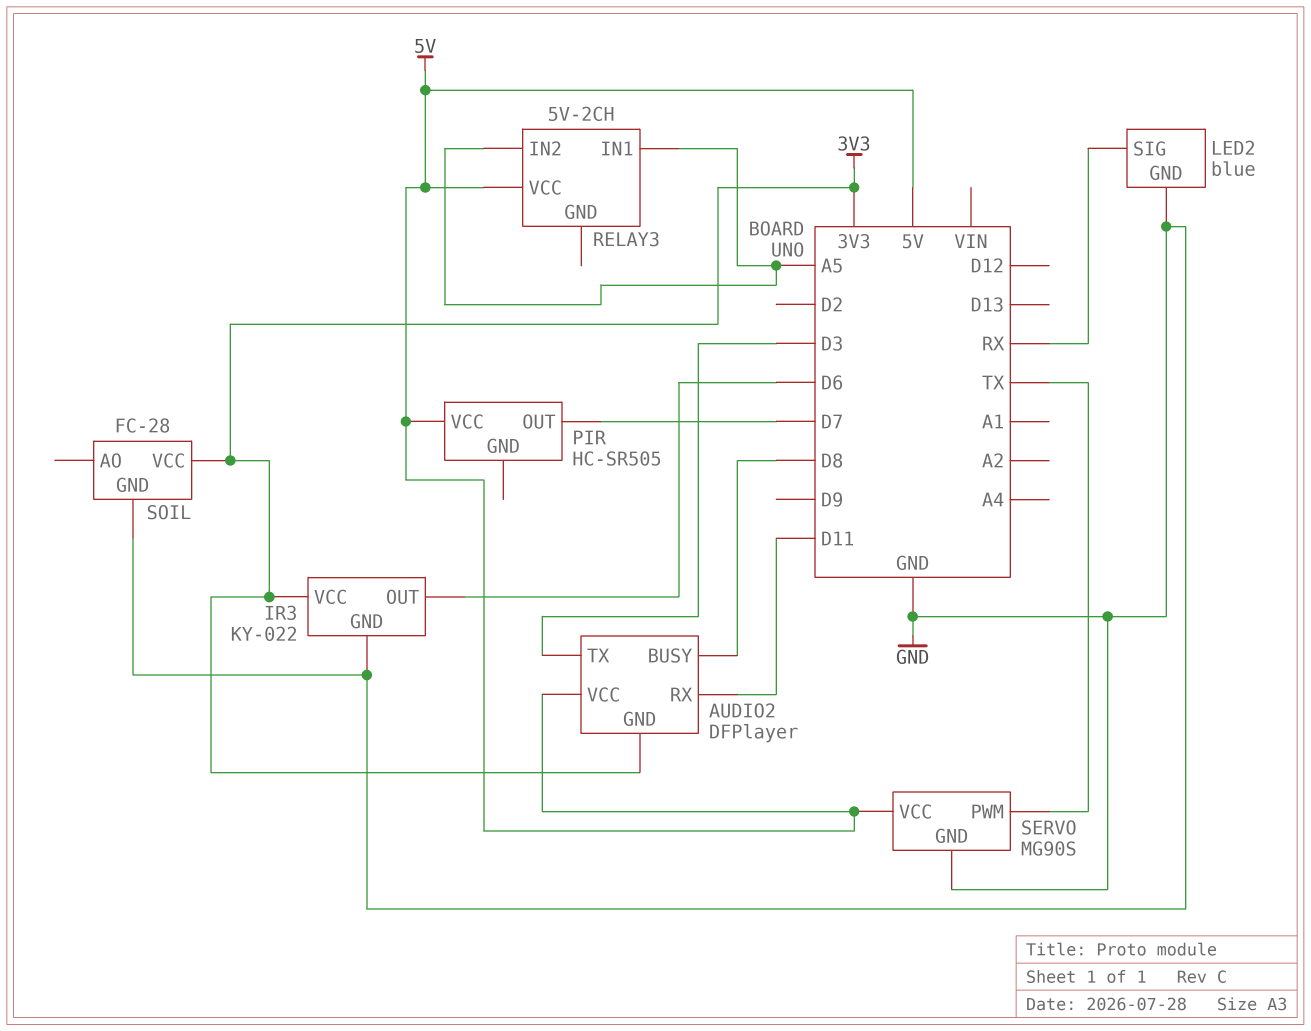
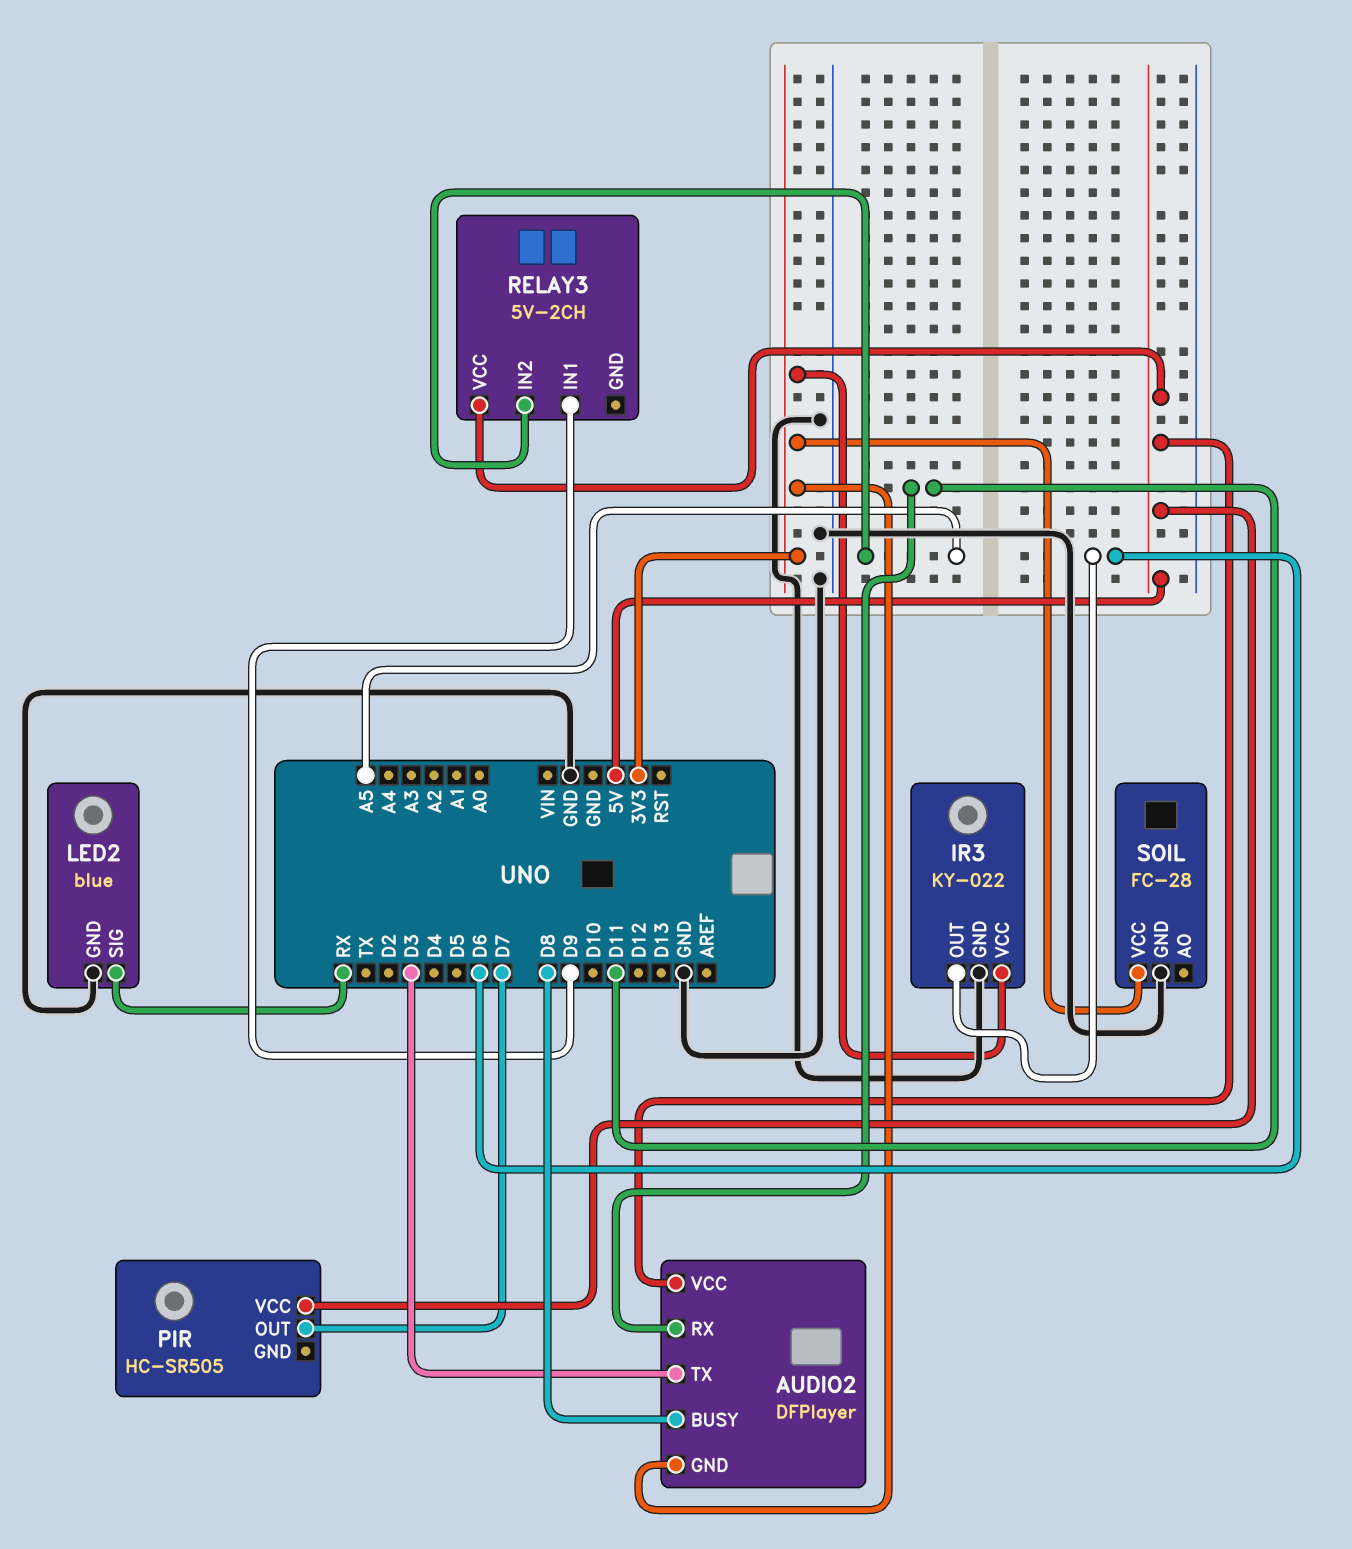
RELAY3 pin IN1: A5 -> D9
SERVO: MG90S -> none
SERVO pin GND: GND -> none
SERVO pin PWM: TX -> none
SERVO pin VCC: 5V -> none

